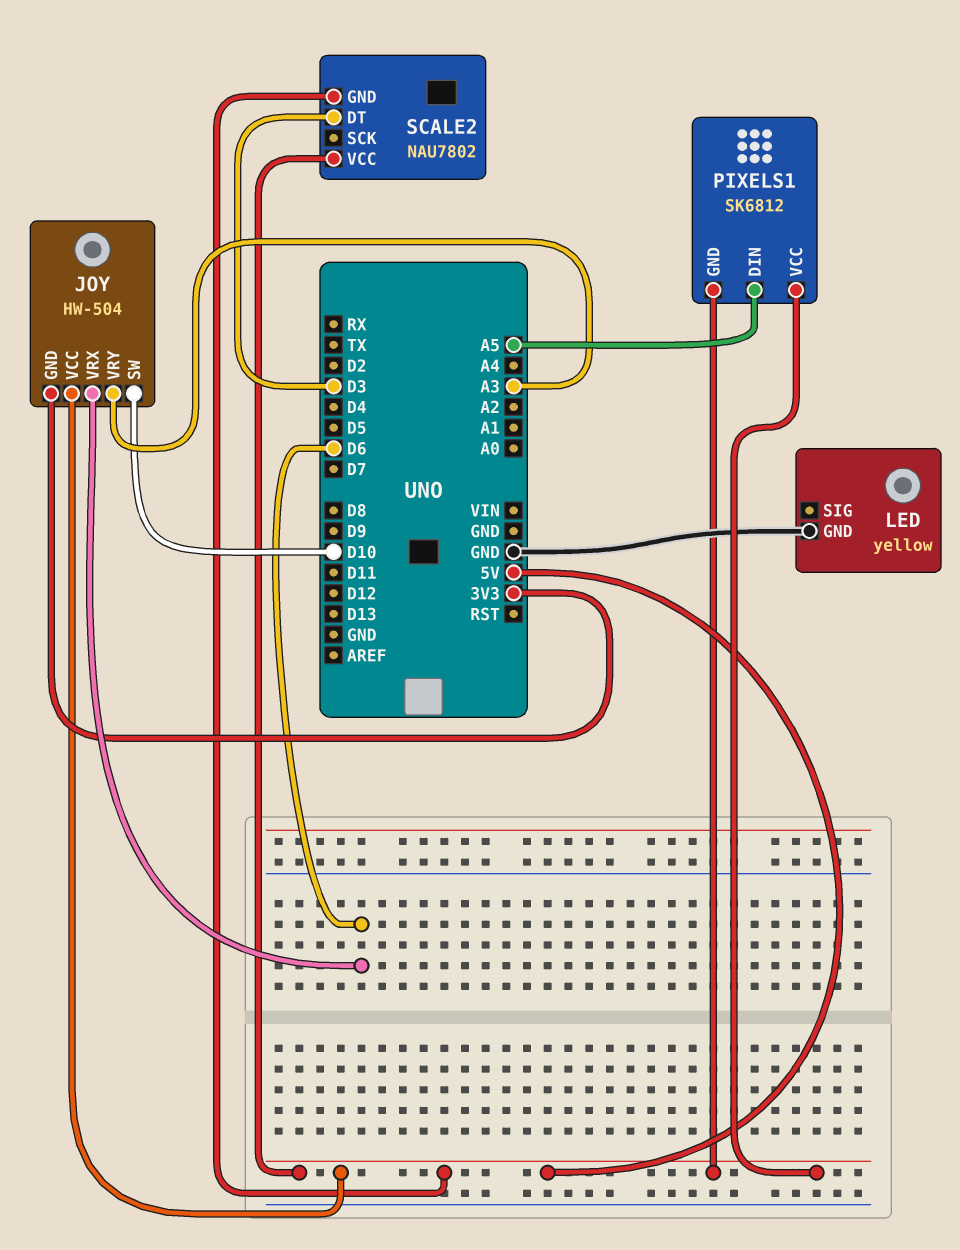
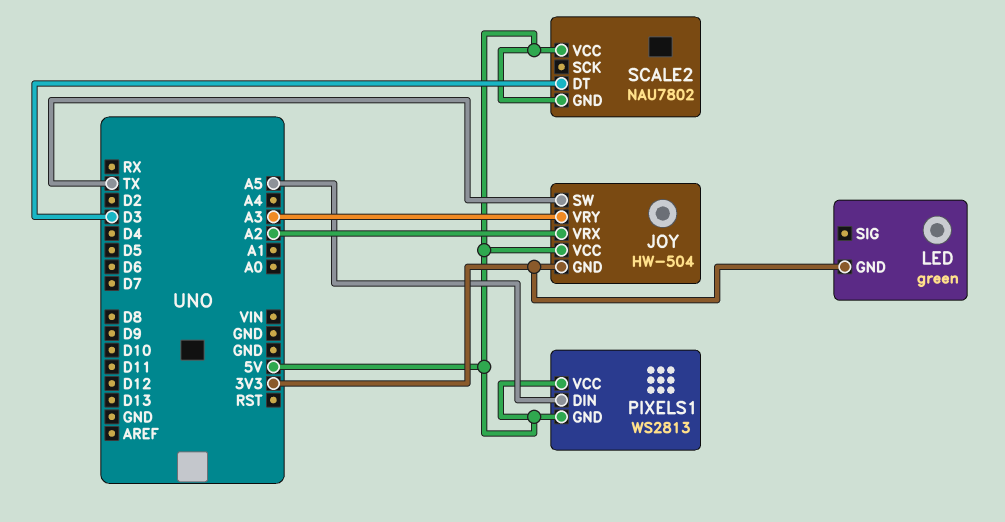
JOY pin SW: D10 -> TX
JOY pin VRX: D6 -> A2
LED: yellow -> green
LED pin GND: GND -> 3V3
PIXELS1: SK6812 -> WS2813

